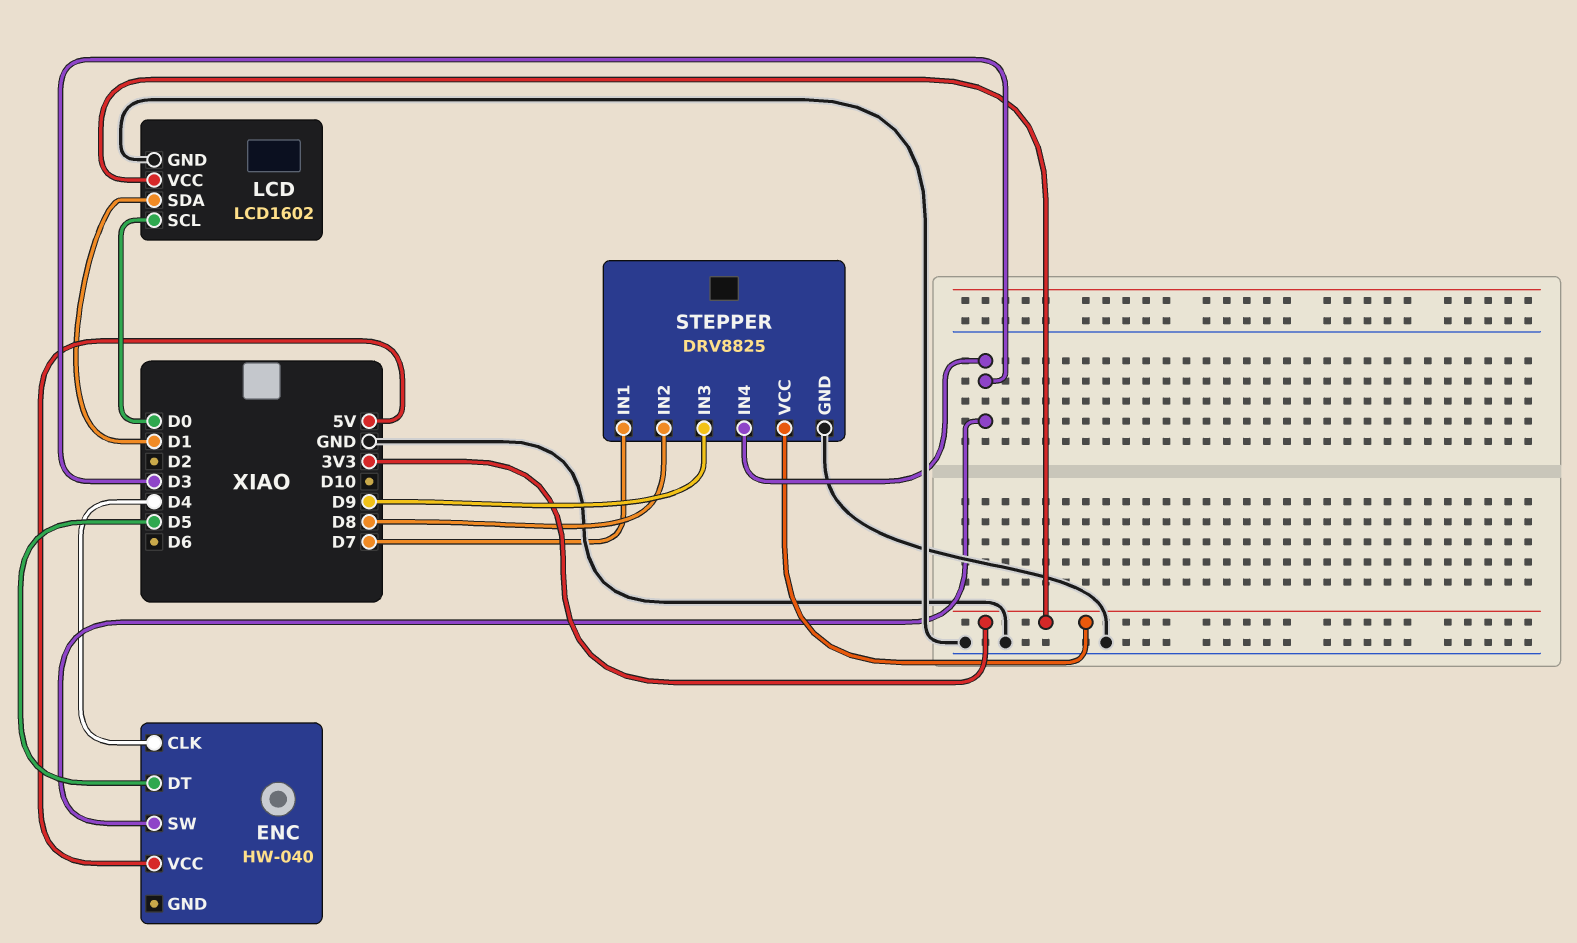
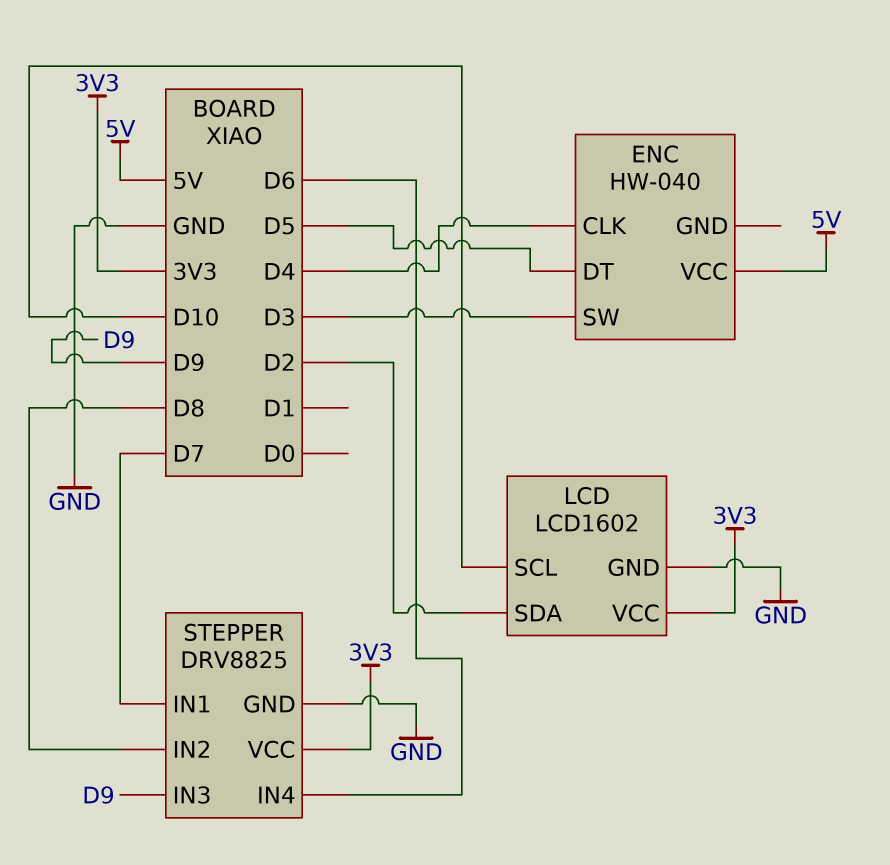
LCD pin SCL: D0 -> D10
LCD pin SDA: D1 -> D2
STEPPER pin IN4: D3 -> D6

